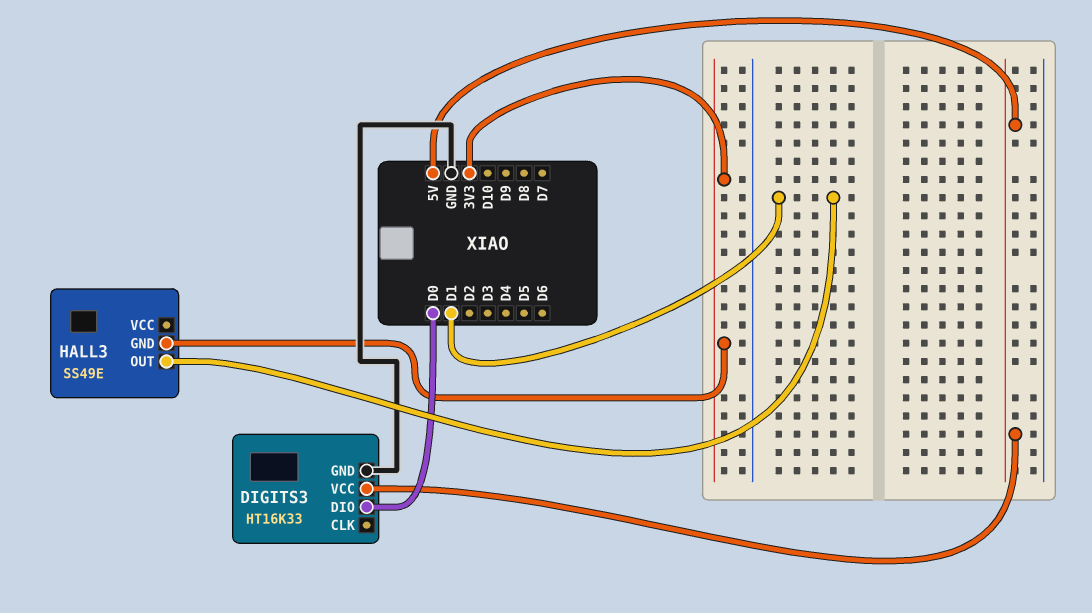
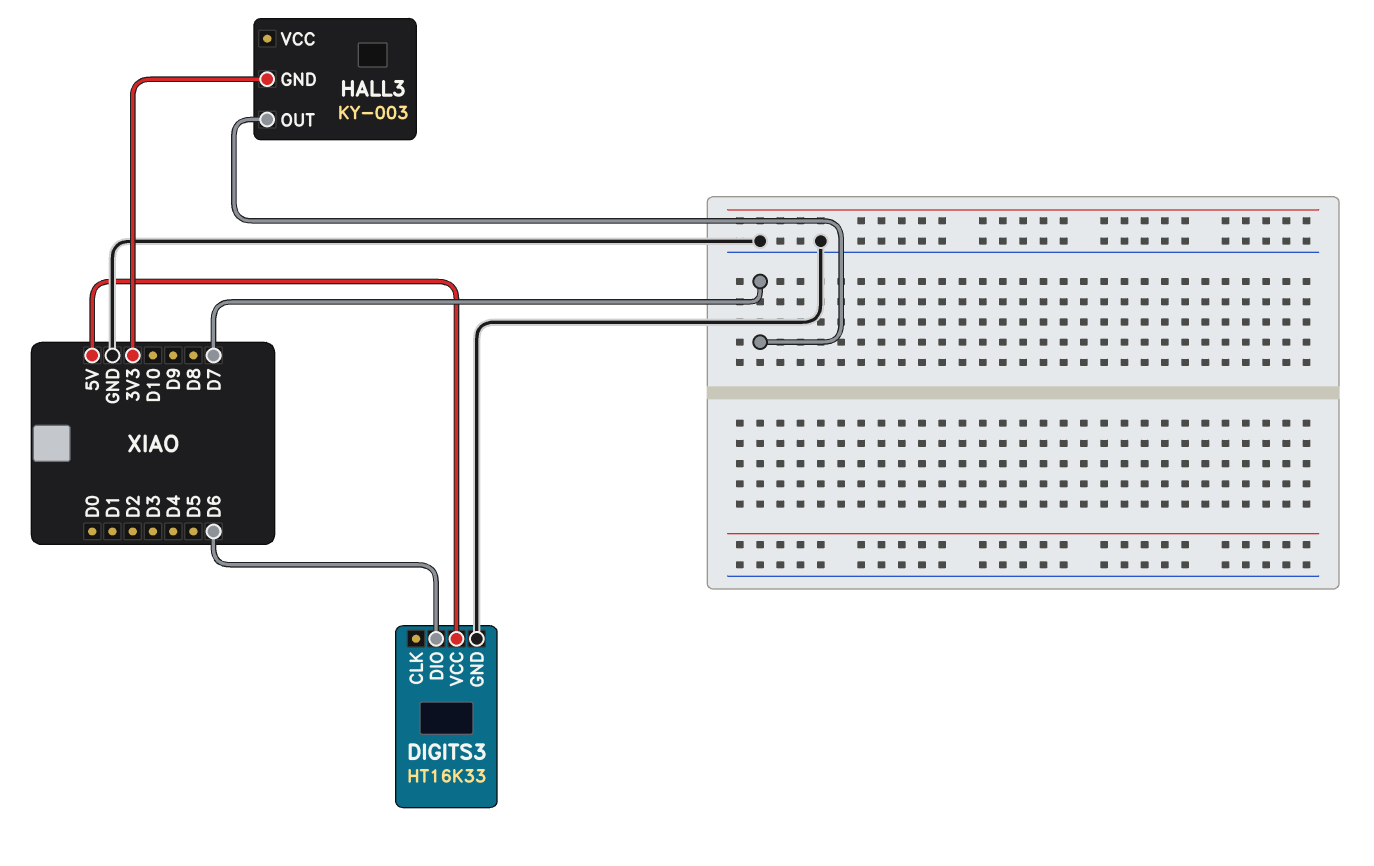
DIGITS3 pin DIO: D0 -> D6
HALL3: SS49E -> KY-003
HALL3 pin OUT: D1 -> D7

